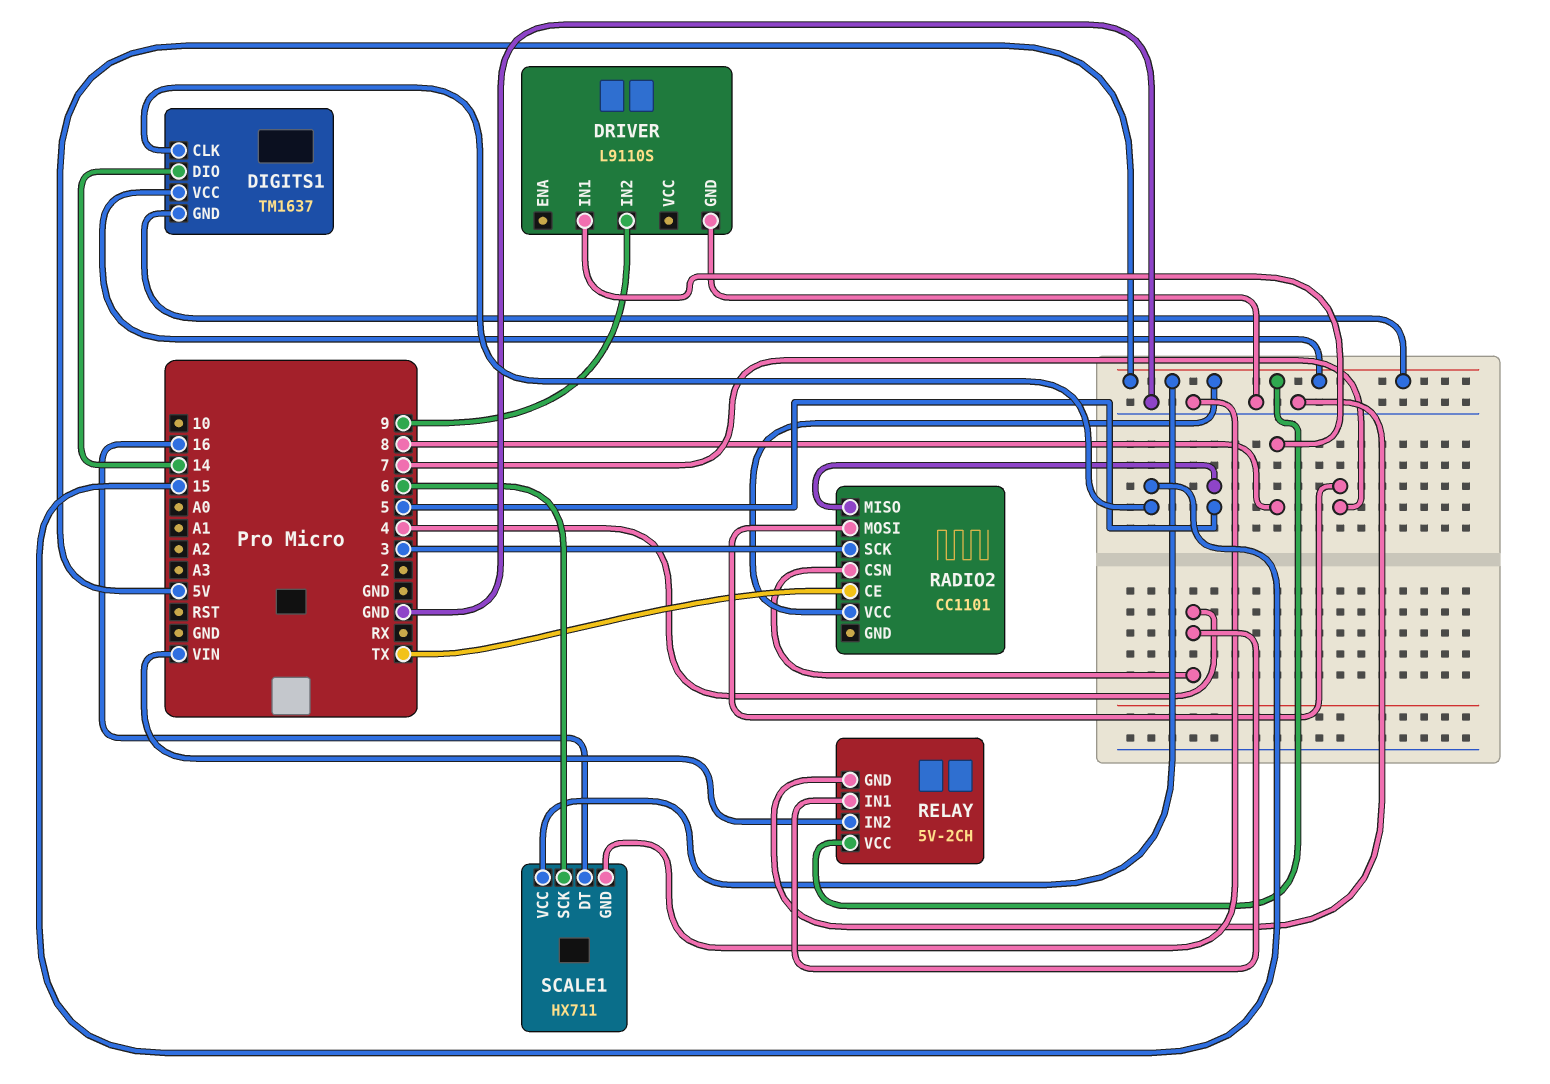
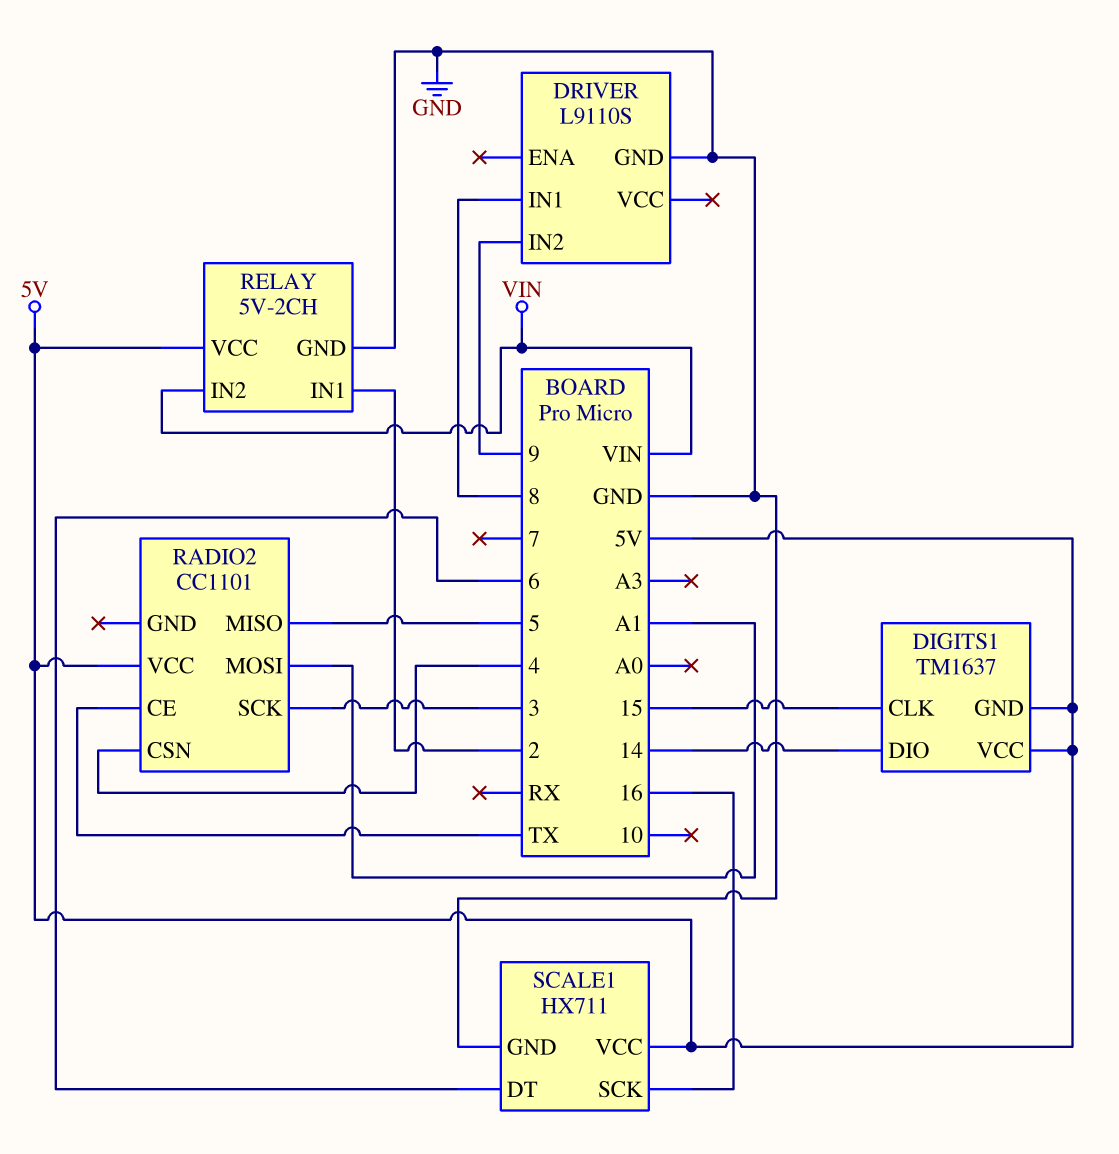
RADIO2 pin MOSI: 7 -> A1
RELAY pin IN1: 4 -> 2
SCALE1 pin DT: 16 -> 6
SCALE1 pin SCK: 6 -> 16

